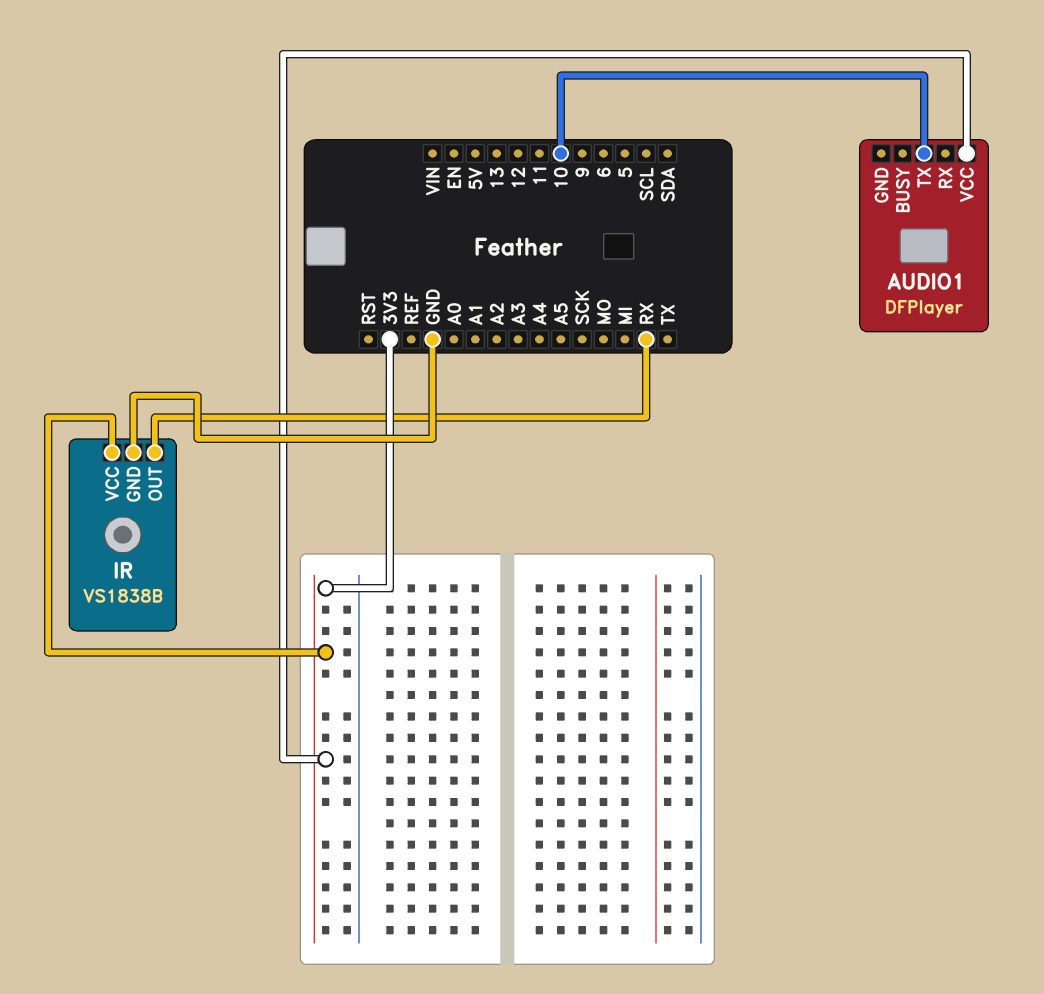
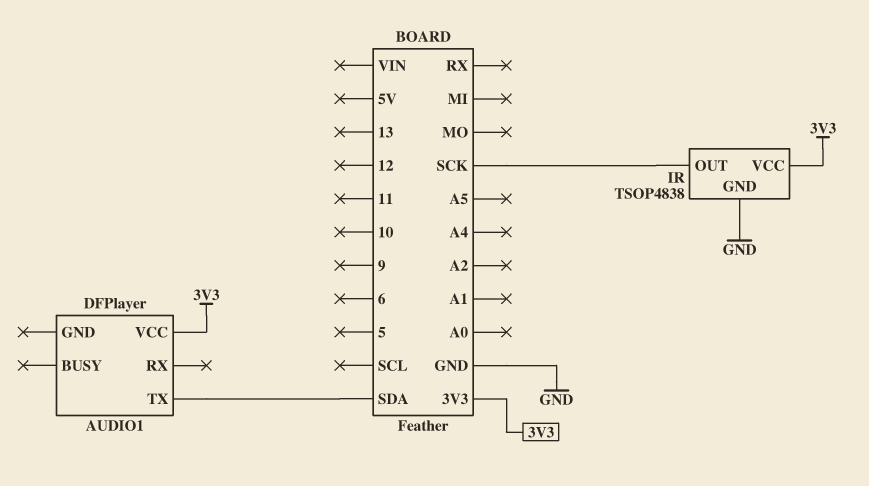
AUDIO1 pin TX: 10 -> SDA
IR: VS1838B -> TSOP4838
IR pin OUT: RX -> SCK

